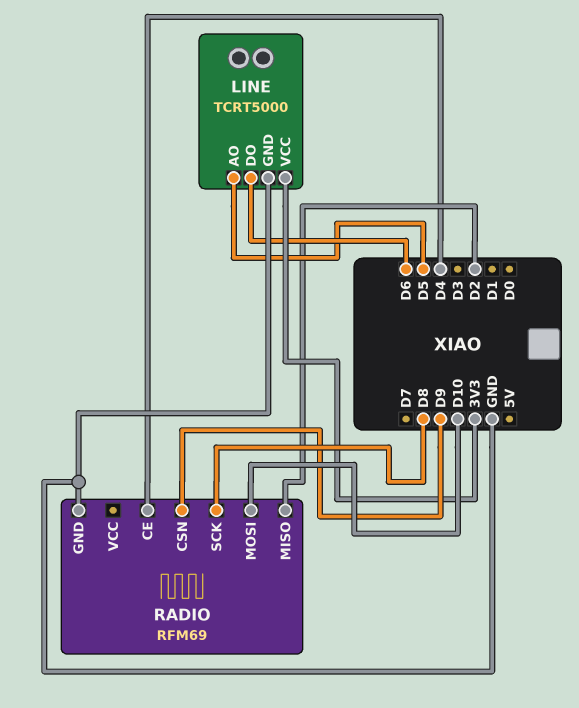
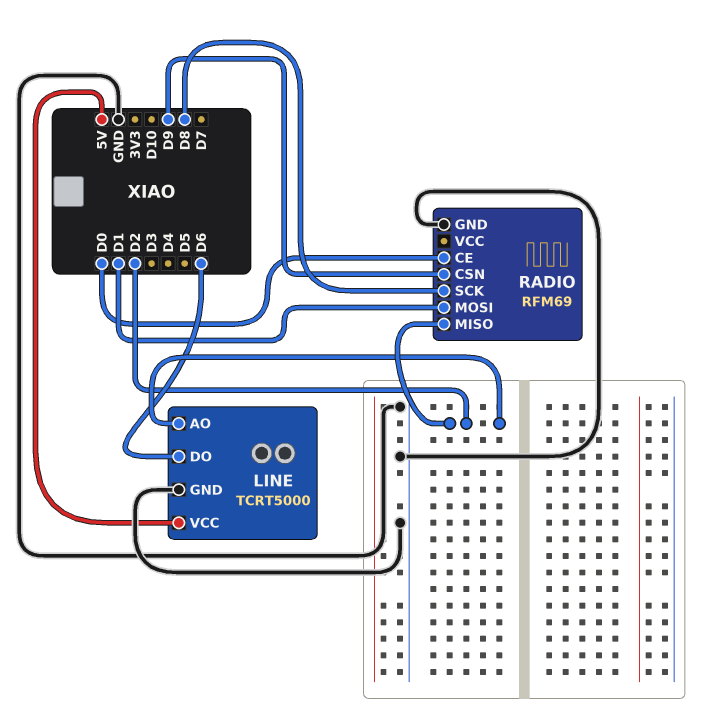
LINE pin AO: D5 -> D2
LINE pin VCC: 3V3 -> 5V
RADIO pin CE: D4 -> D0
RADIO pin MOSI: D10 -> D1

